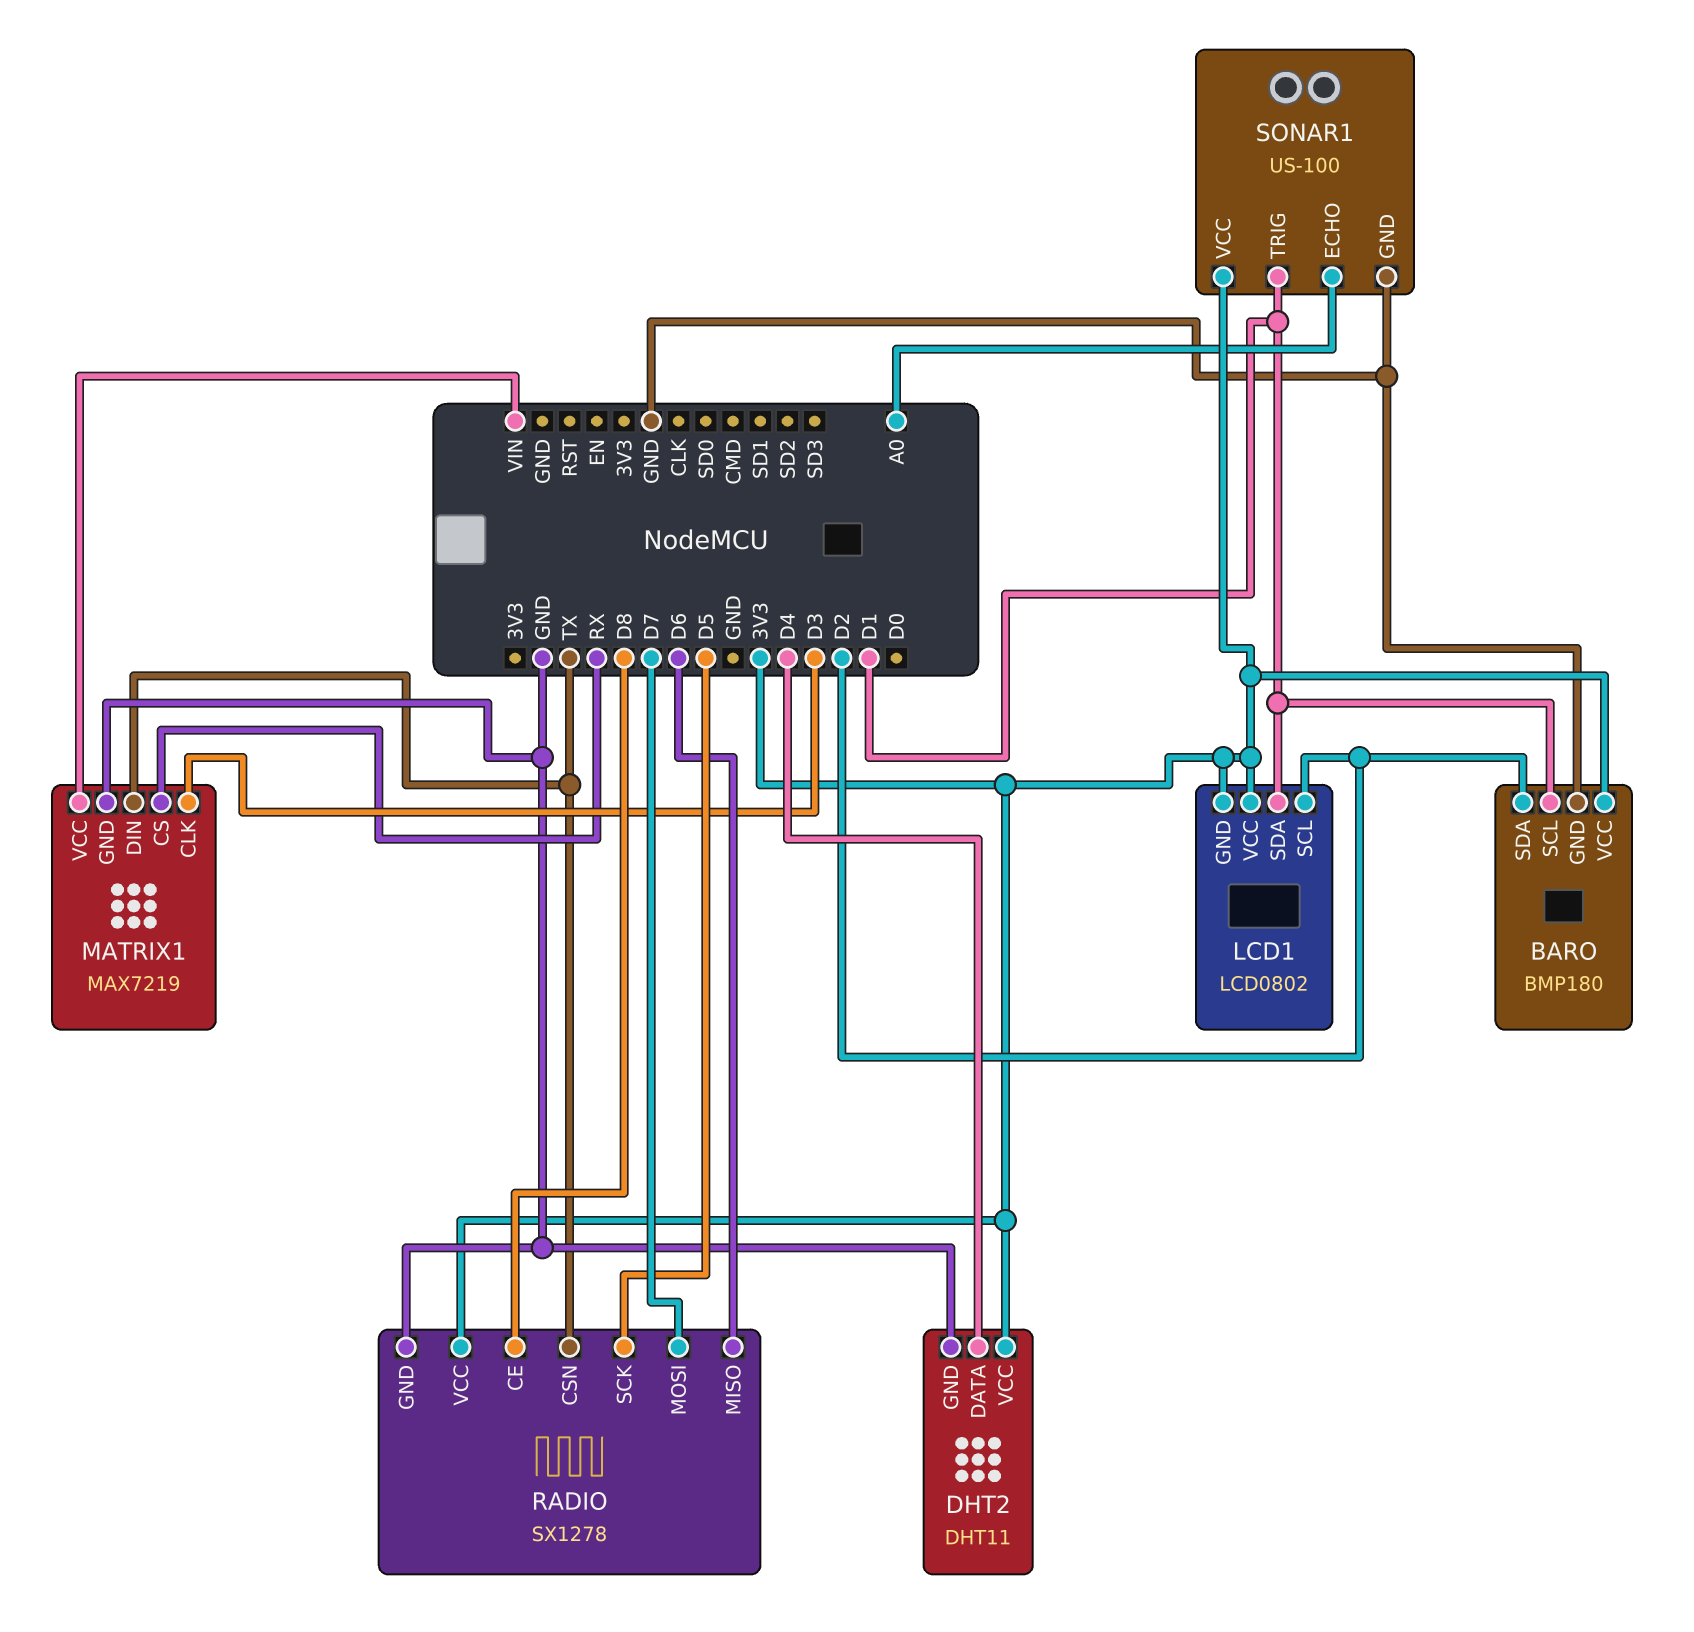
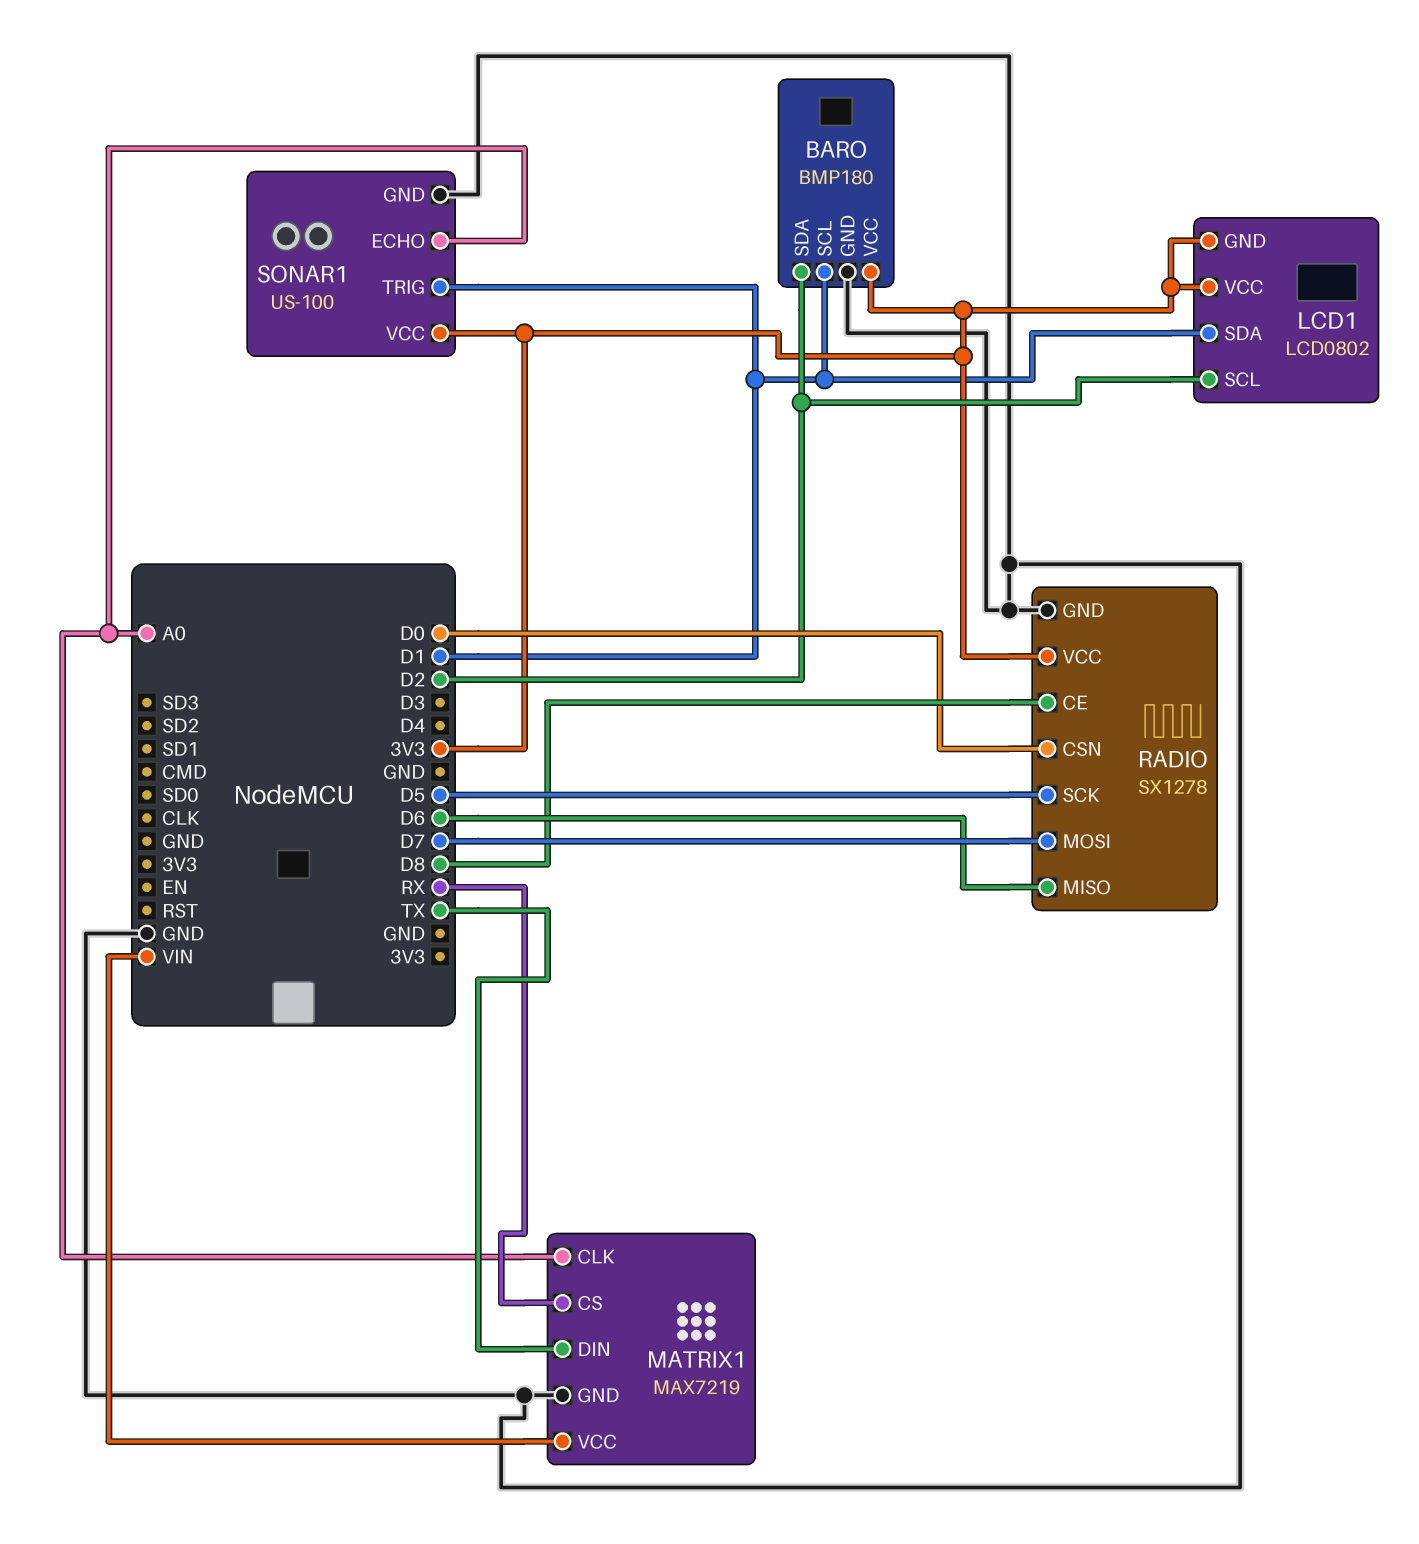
DHT2: DHT11 -> none
DHT2 pin DATA: D4 -> none
DHT2 pin GND: GND -> none
DHT2 pin VCC: 3V3 -> none
MATRIX1 pin CLK: D3 -> A0
RADIO pin CSN: TX -> D0

